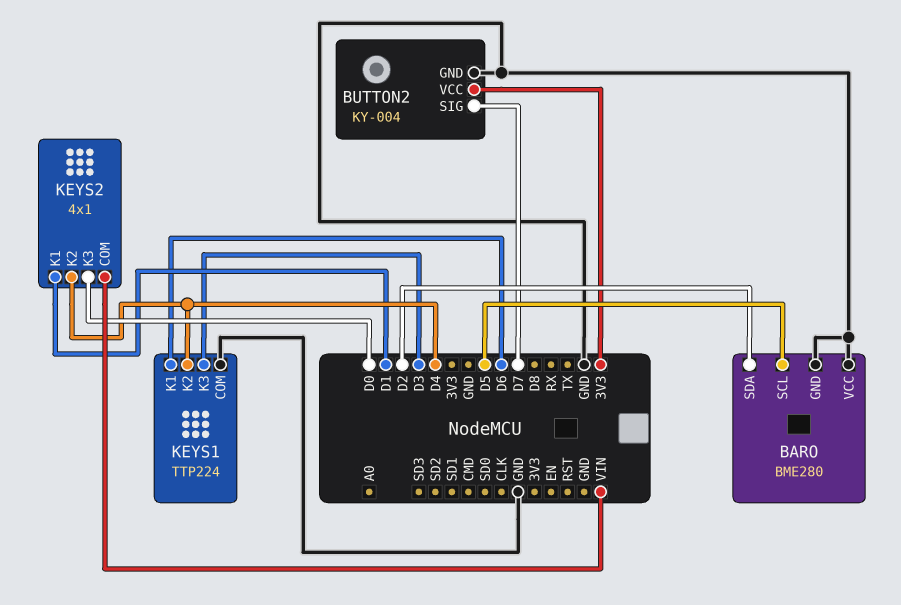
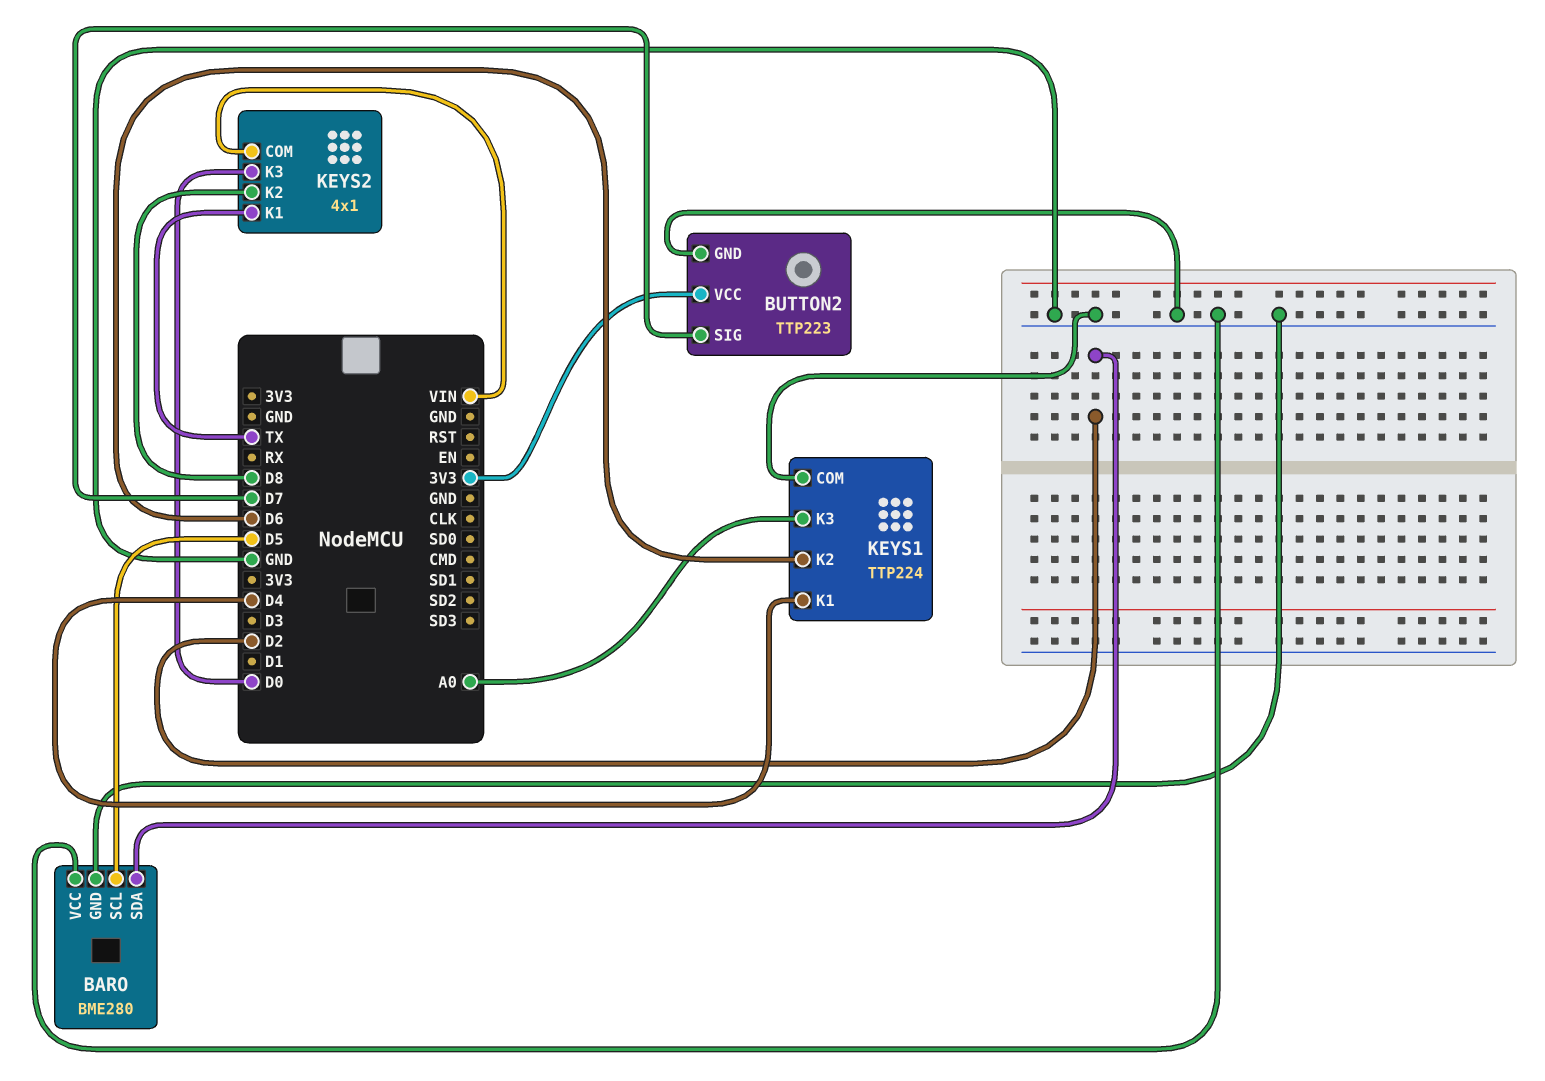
BUTTON2: KY-004 -> TTP223
KEYS1 pin K1: D6 -> D4
KEYS1 pin K2: D4 -> D6
KEYS1 pin K3: D3 -> A0
KEYS2 pin K1: D1 -> TX
KEYS2 pin K2: D4 -> D8

